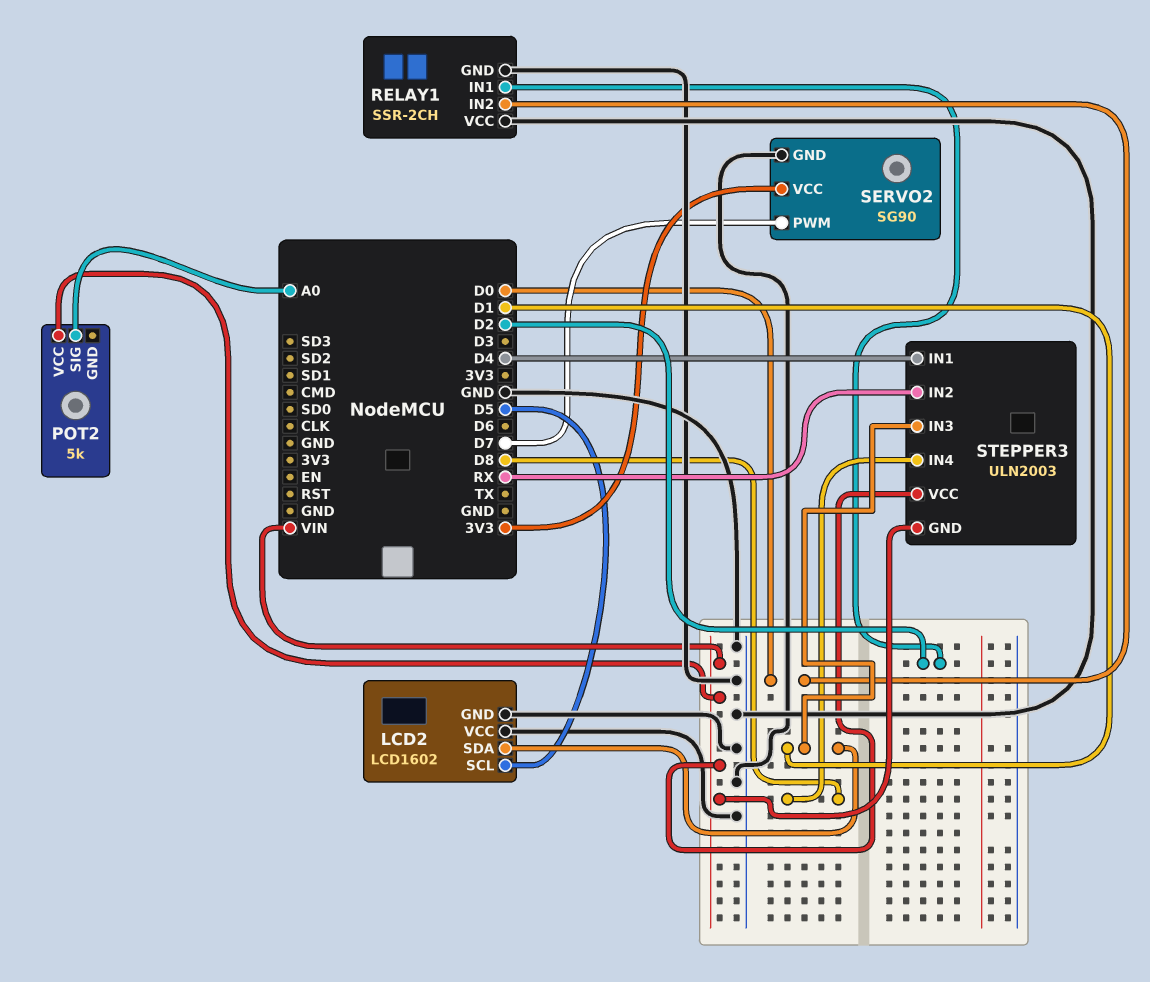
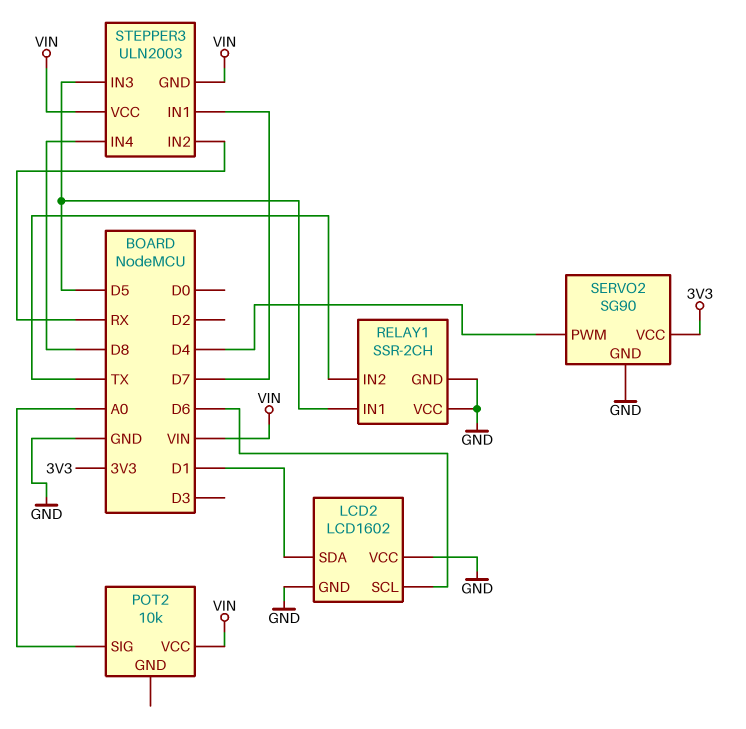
LCD2 pin SCL: D5 -> D6
POT2: 5k -> 10k
RELAY1 pin IN1: D2 -> D5
RELAY1 pin IN2: D0 -> TX
SERVO2 pin PWM: D7 -> D4
STEPPER3 pin IN1: D4 -> D7
STEPPER3 pin IN3: D1 -> D5

